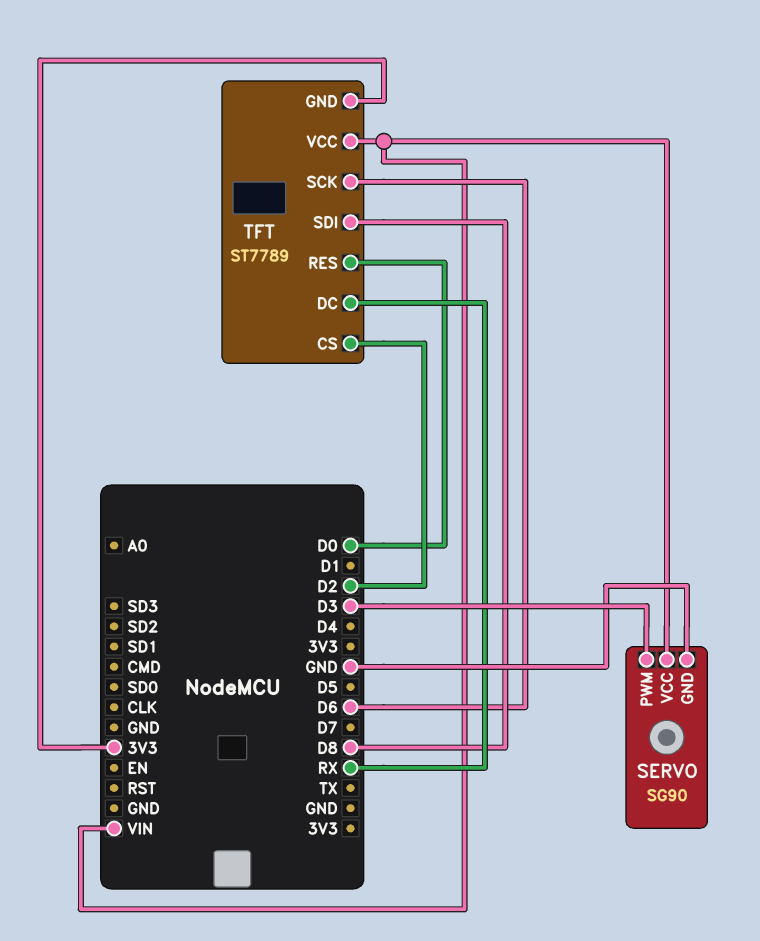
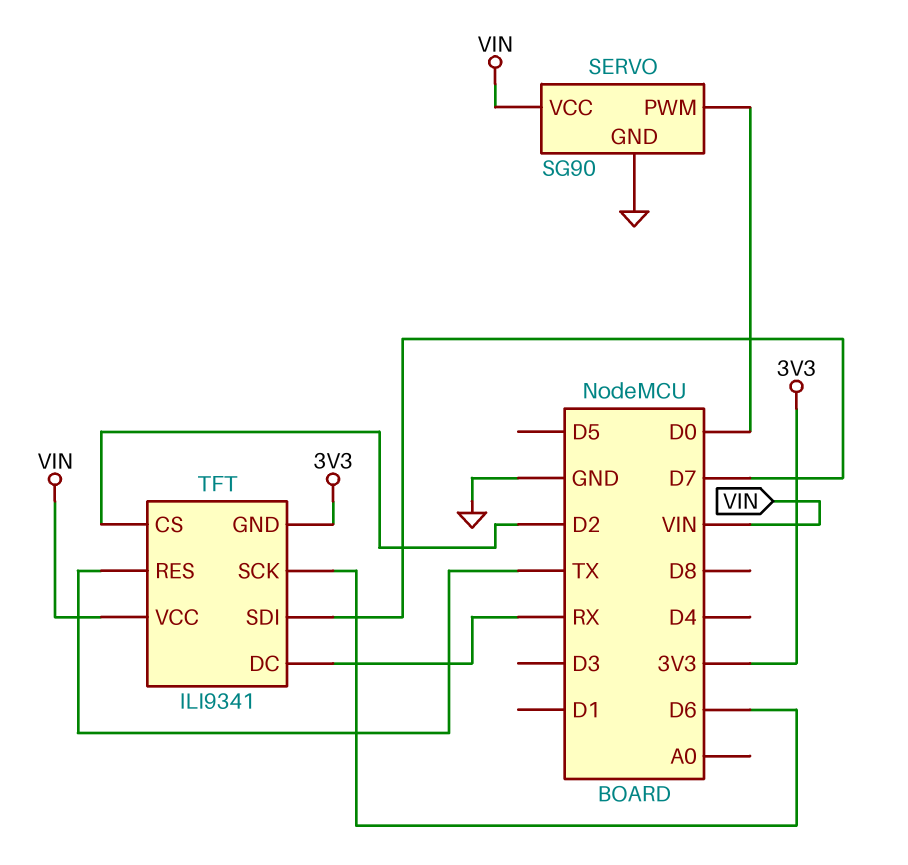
SERVO pin PWM: D3 -> D0
TFT: ST7789 -> ILI9341
TFT pin RES: D0 -> TX
TFT pin SDI: D8 -> D7

